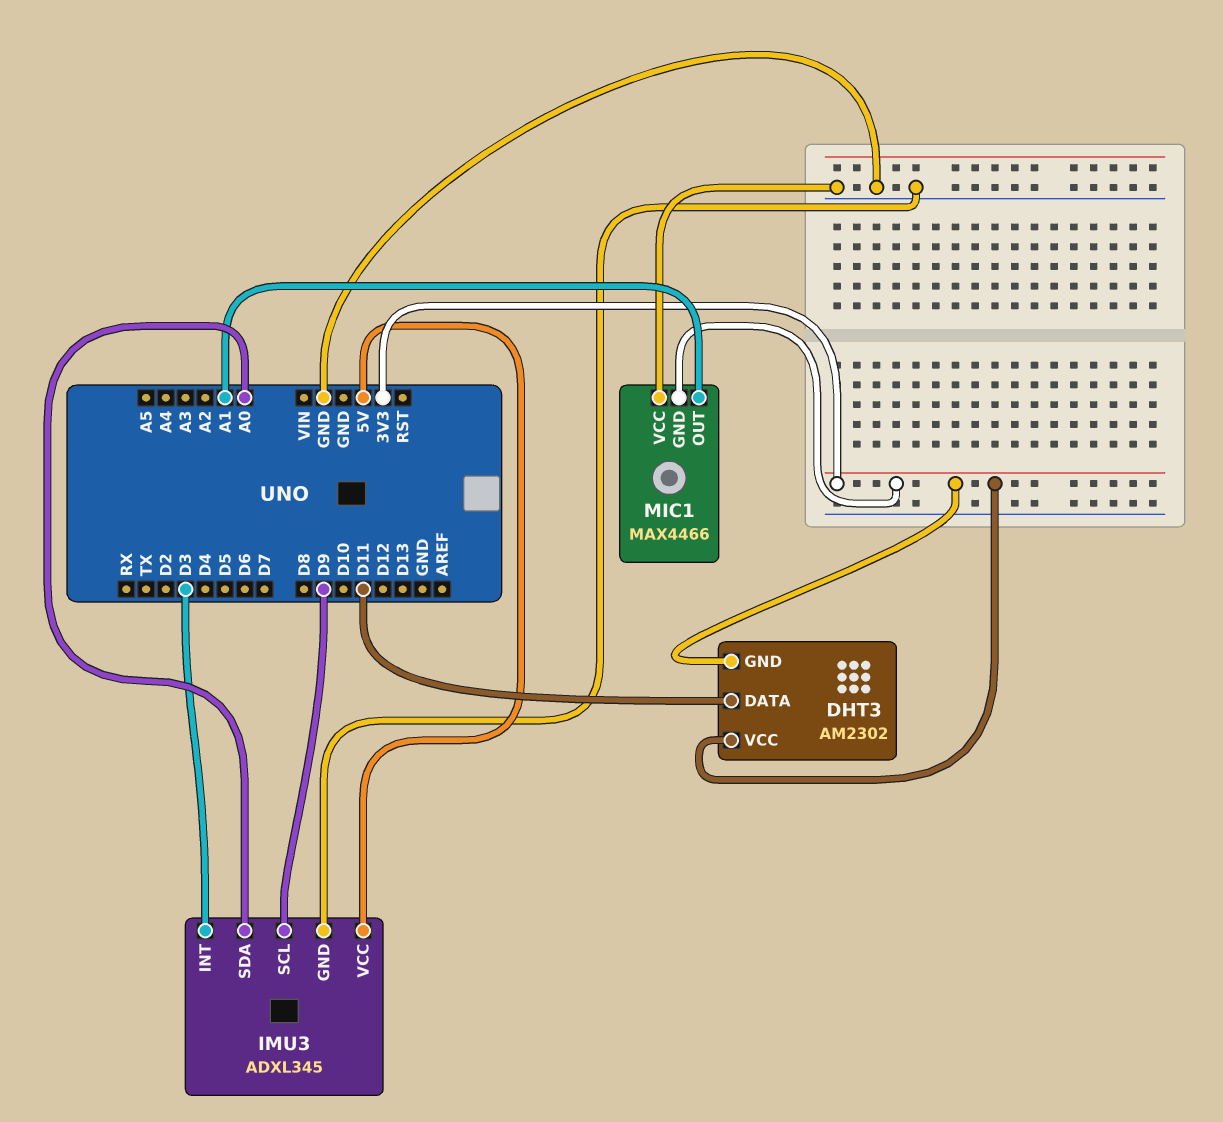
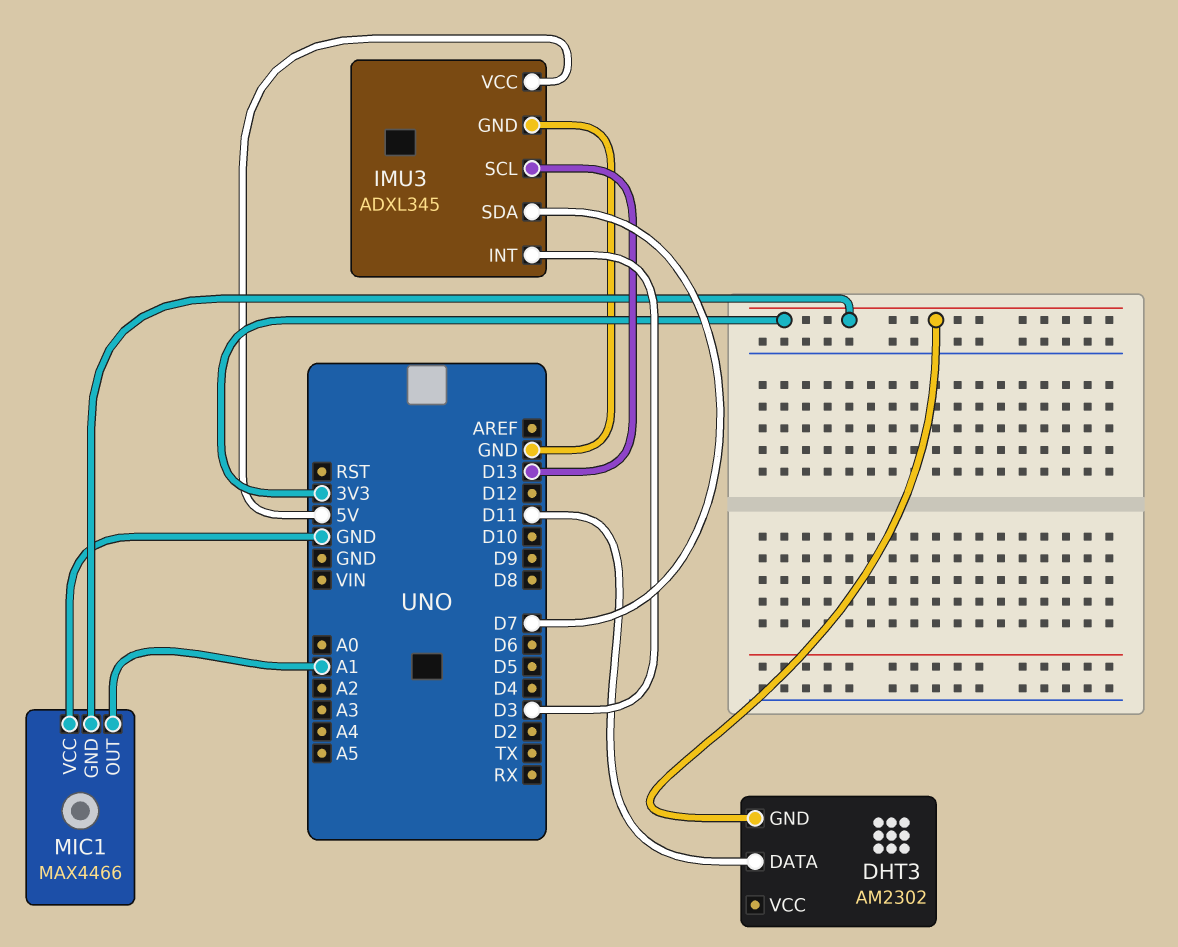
DHT3 pin VCC: 3V3 -> none
IMU3 pin SCL: D9 -> D13
IMU3 pin SDA: A0 -> D7

